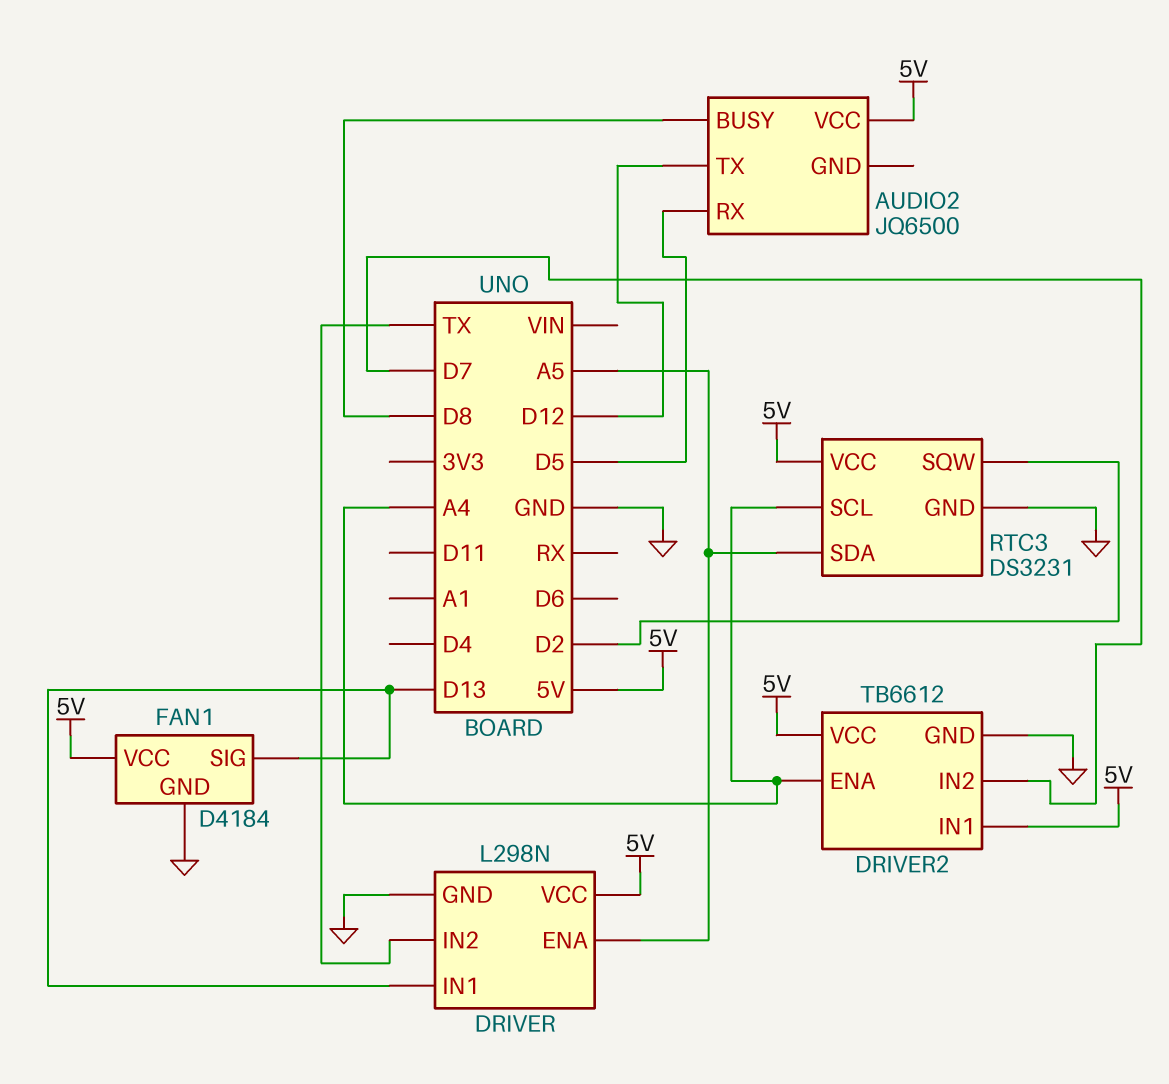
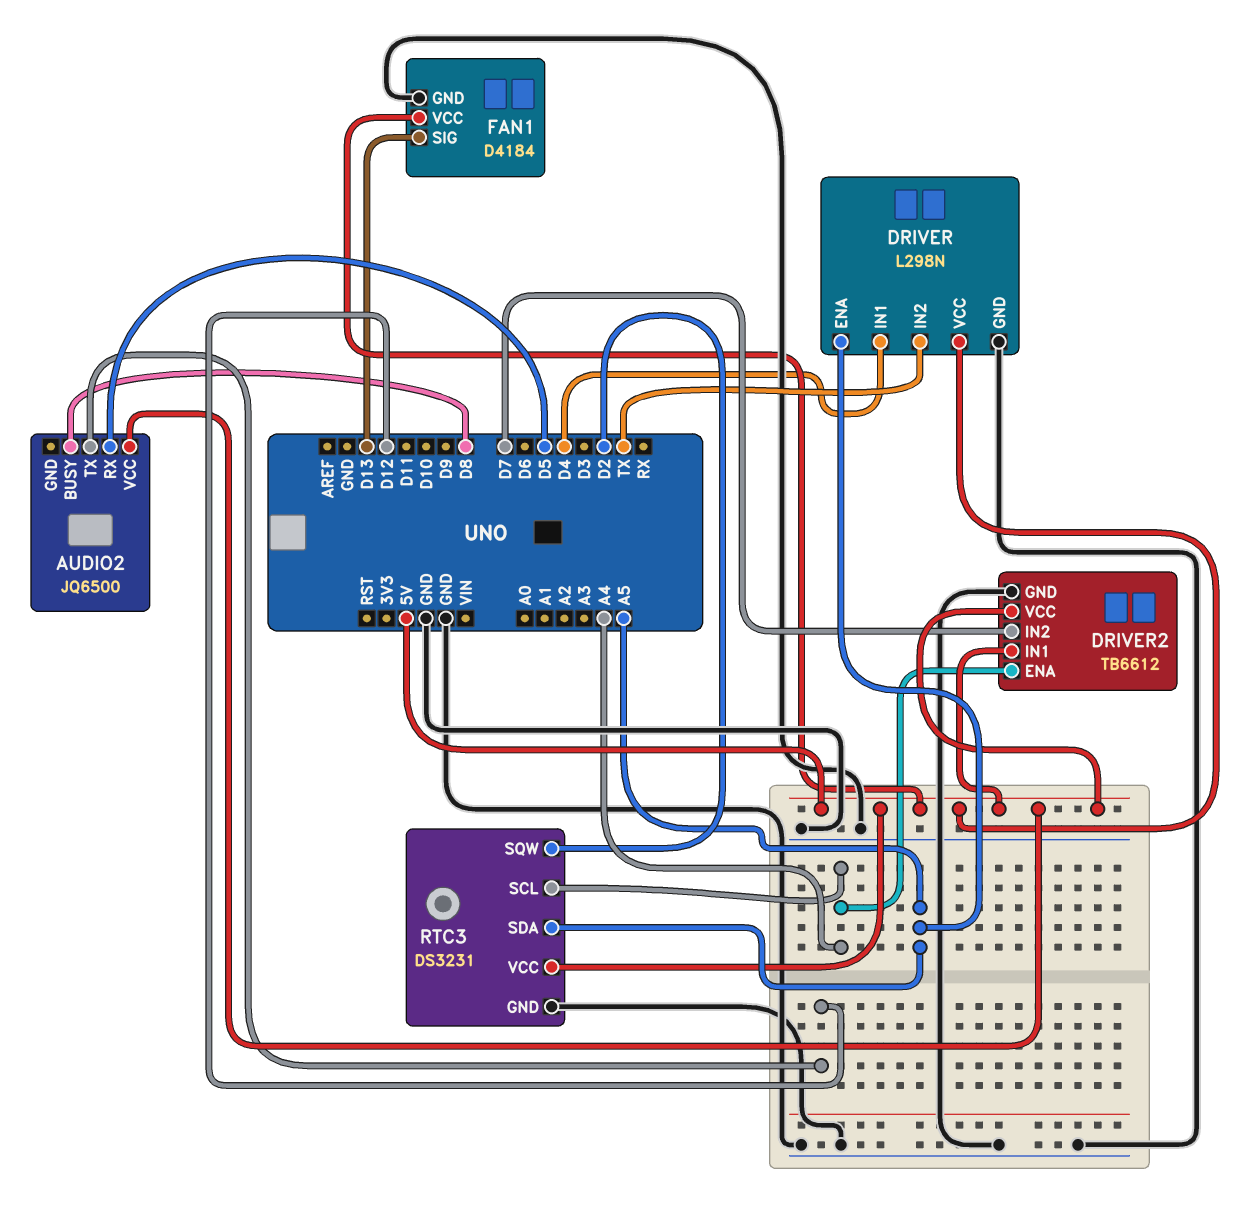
DRIVER pin IN1: D13 -> D4

